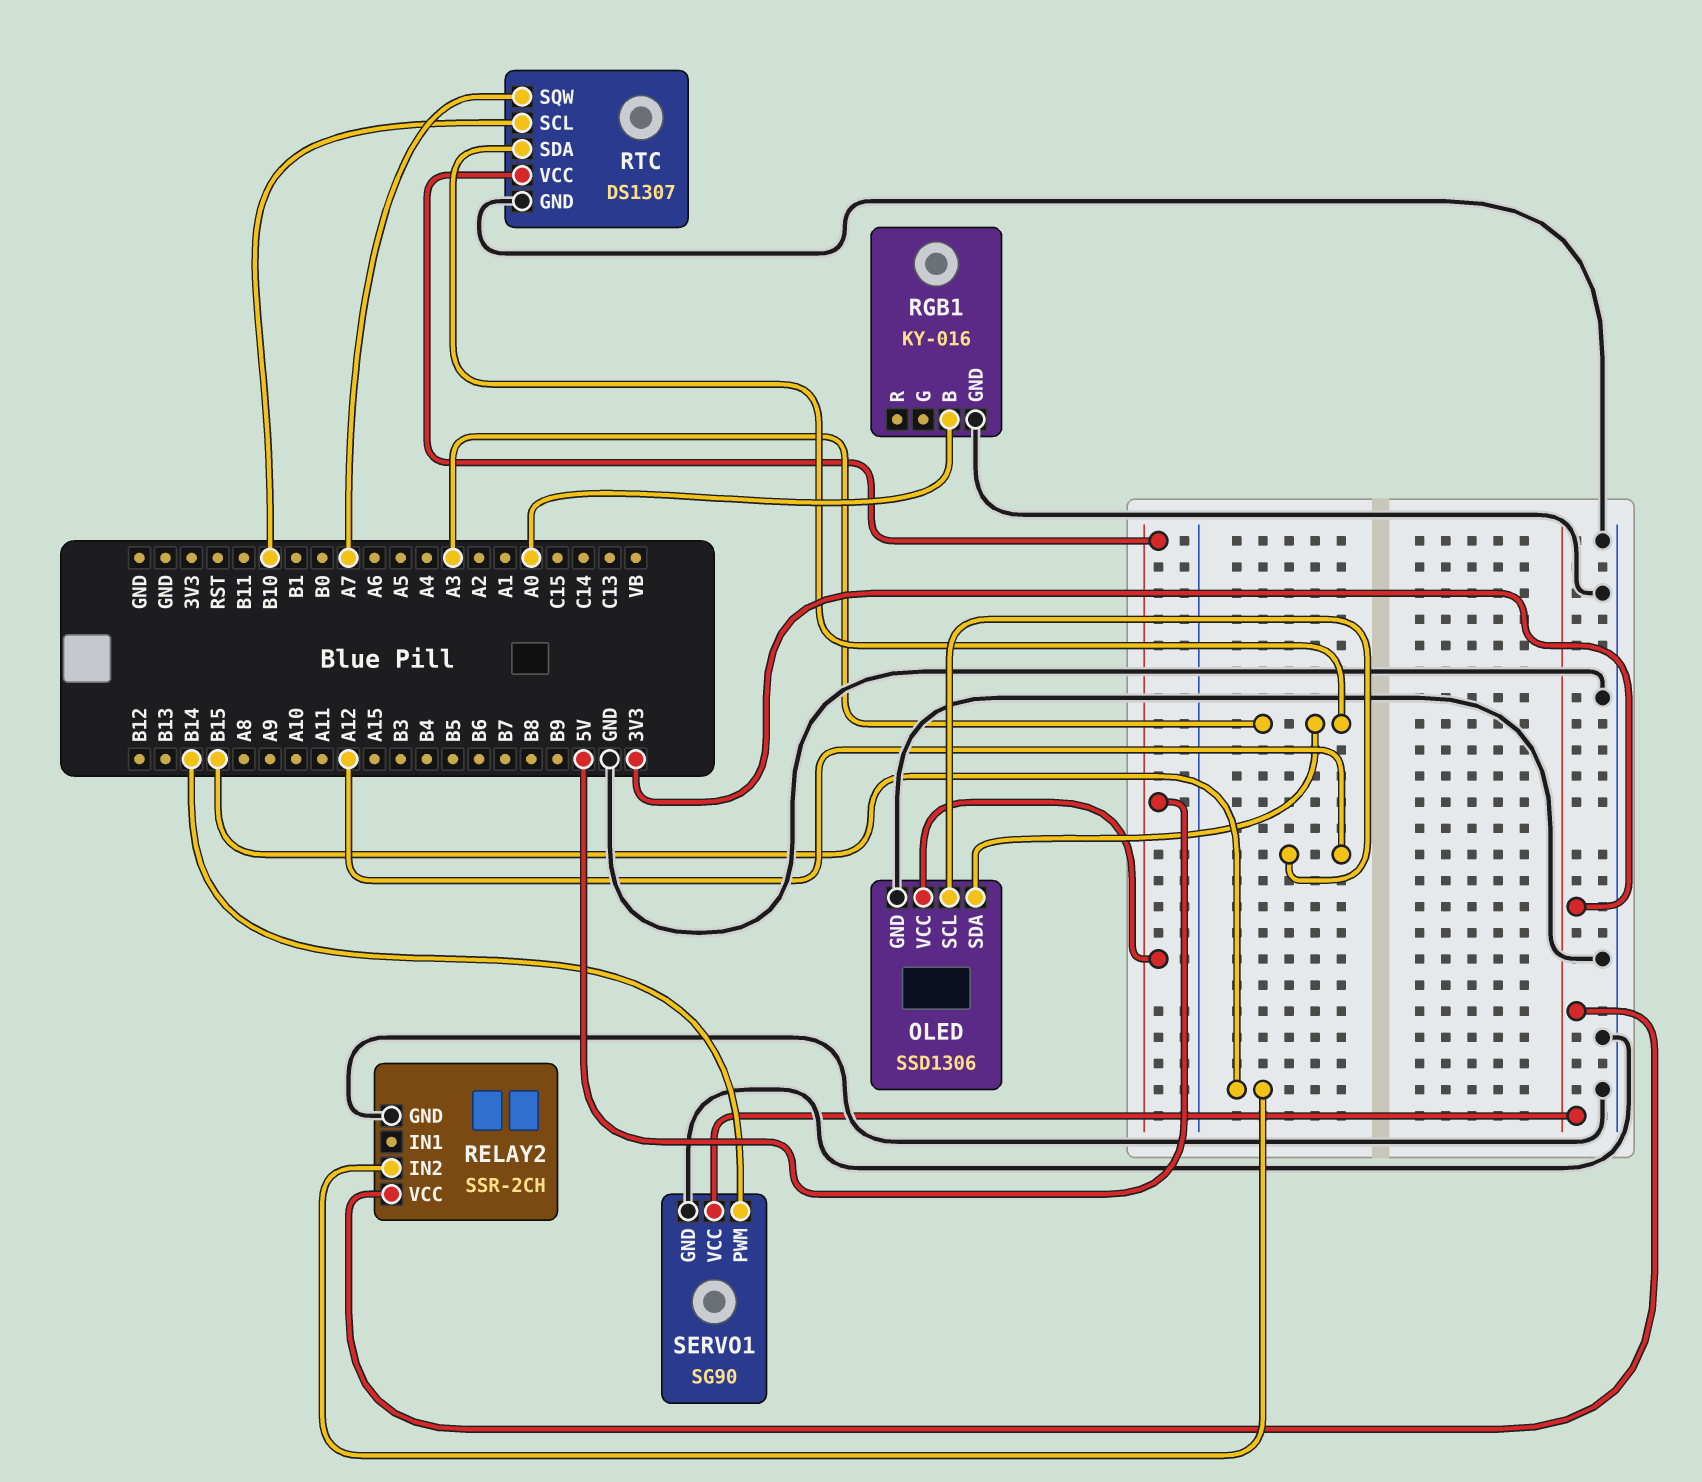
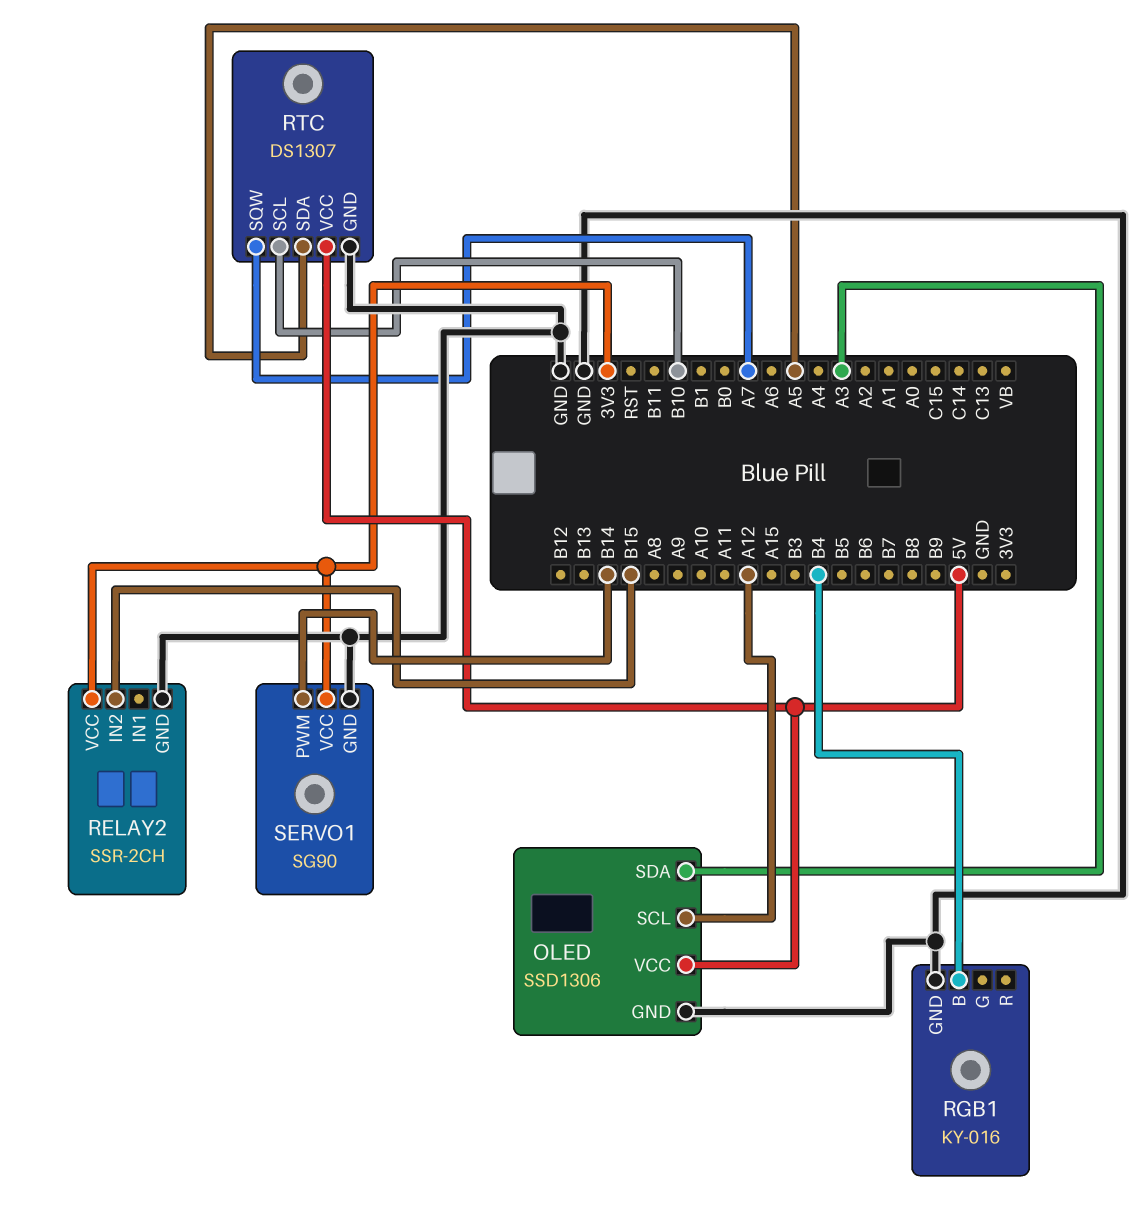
RGB1 pin B: A0 -> B4
RTC pin SDA: A3 -> A5

